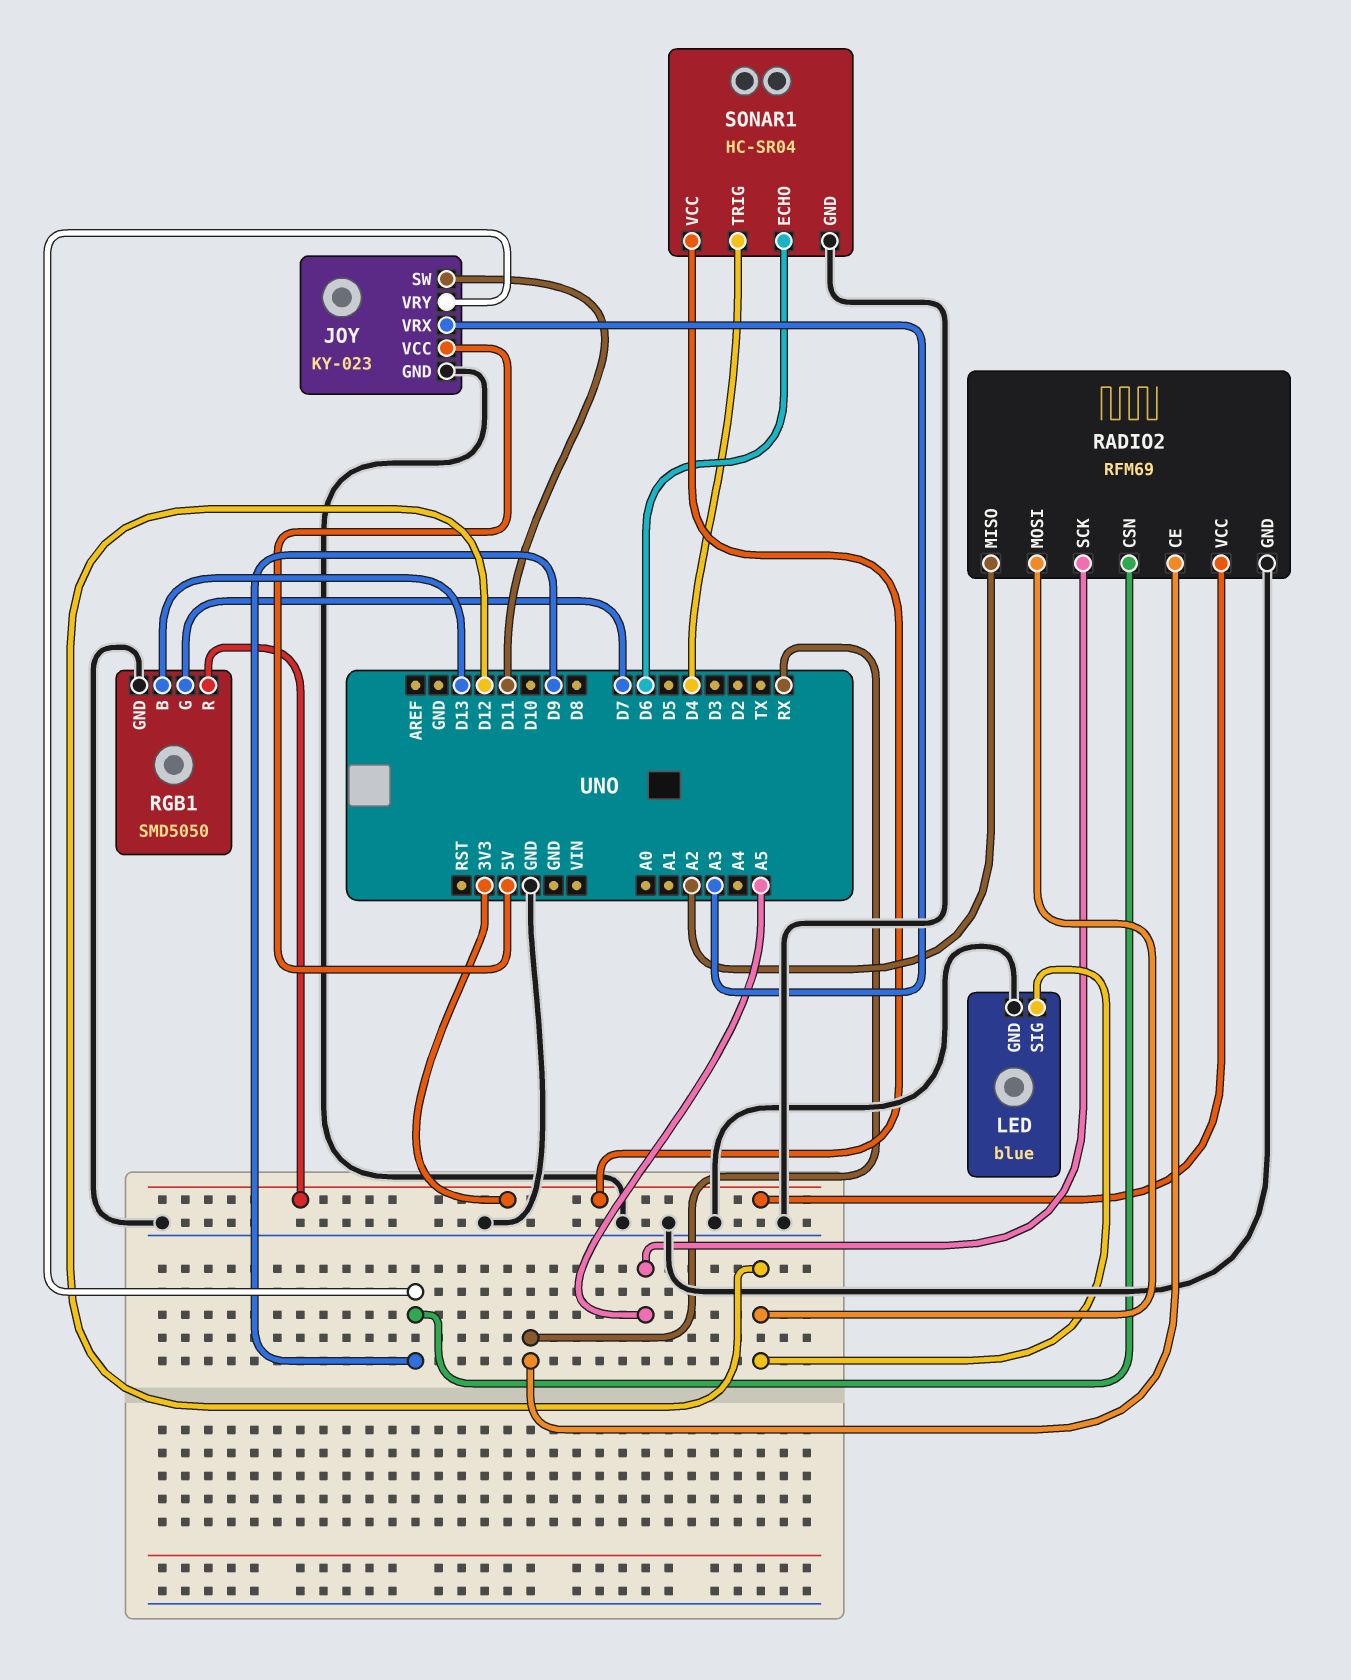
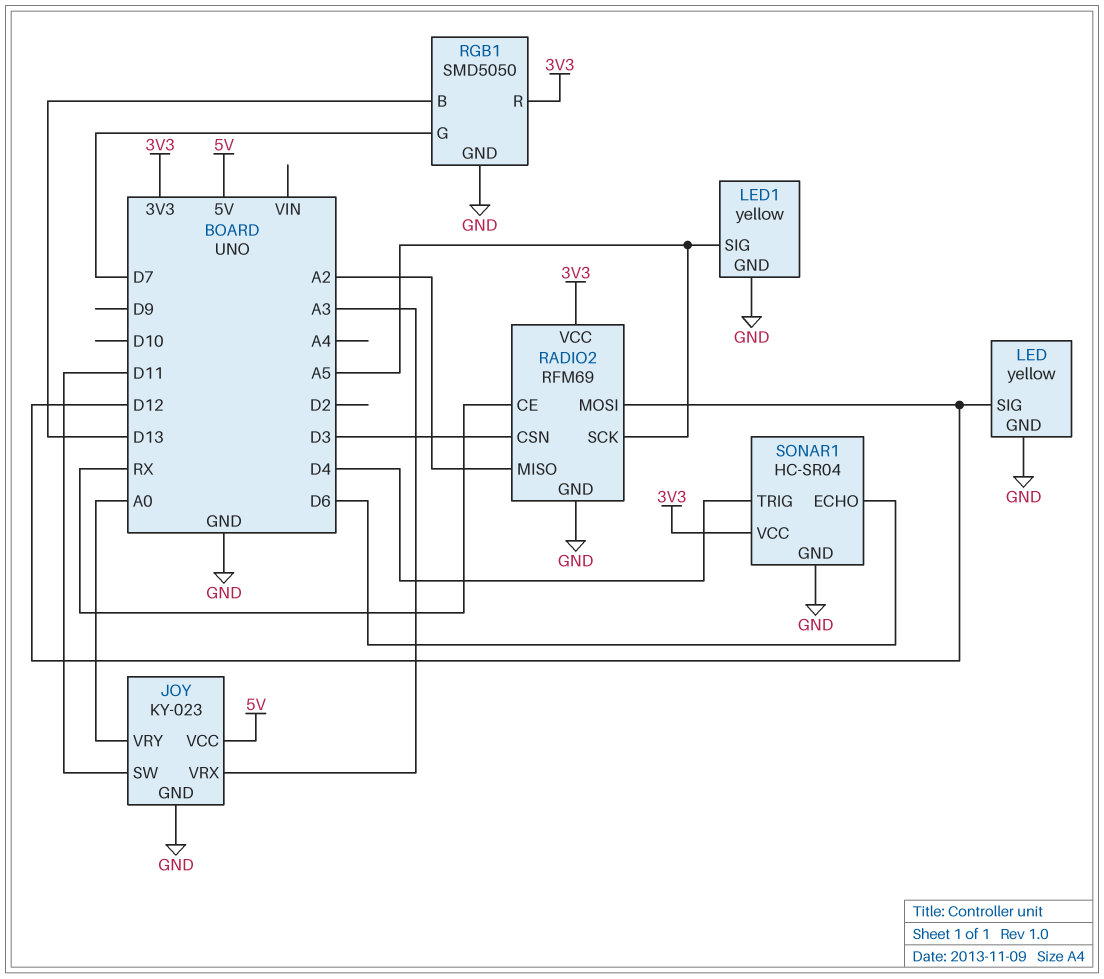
JOY pin VRY: D9 -> A0
LED: blue -> yellow
LED1: none -> yellow
LED1 pin GND: none -> GND
LED1 pin SIG: none -> A5
RADIO2 pin CSN: D9 -> D3

